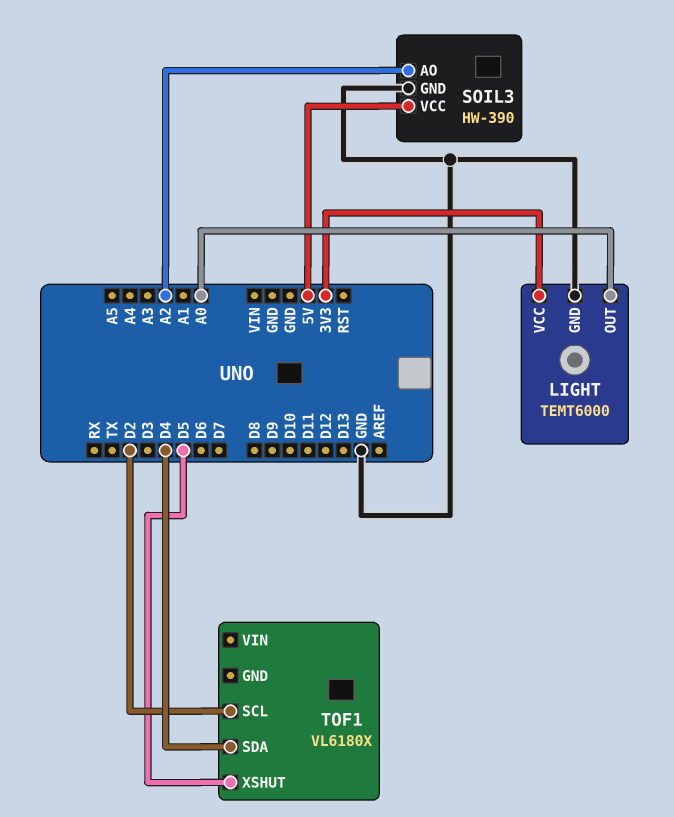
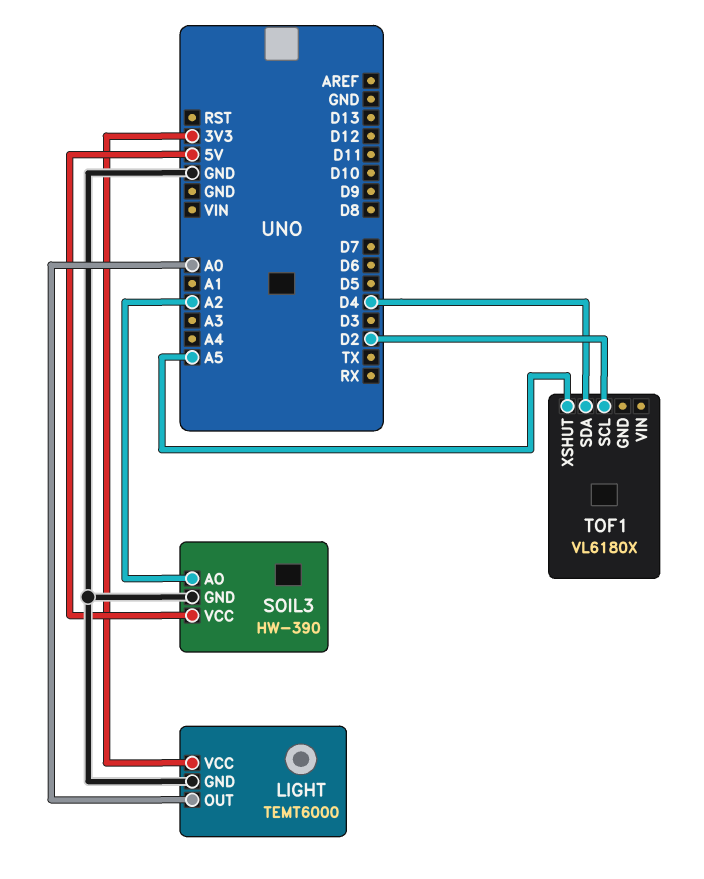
TOF1 pin XSHUT: D5 -> A5

